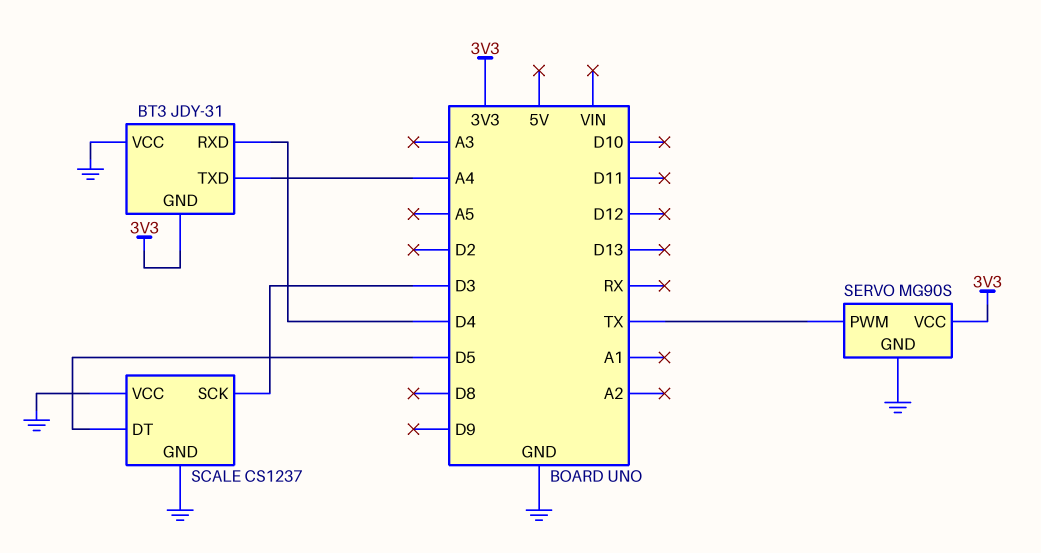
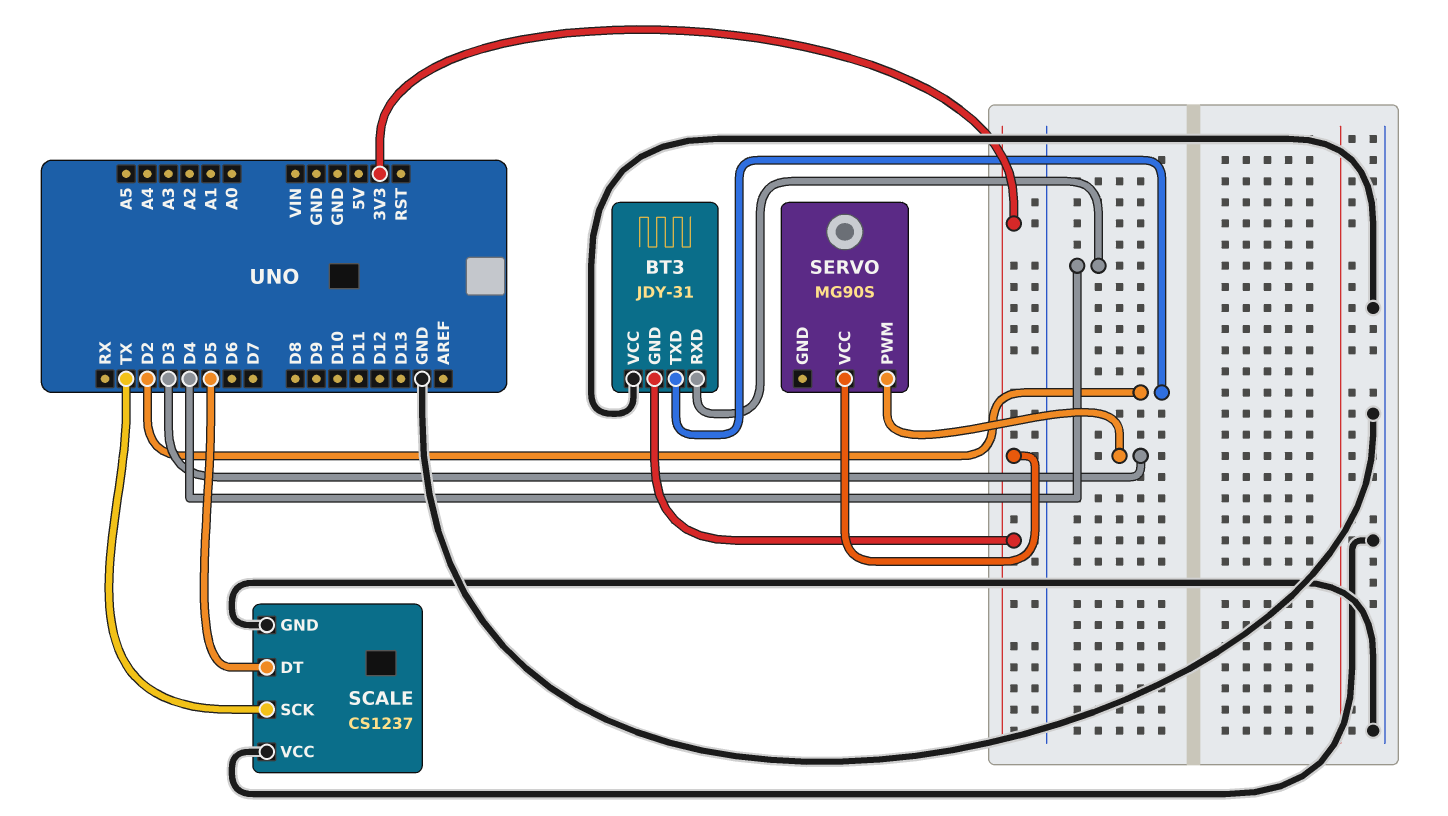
BT3 pin TXD: A4 -> D2
SCALE pin SCK: D3 -> TX
SERVO pin GND: GND -> none
SERVO pin PWM: TX -> D3

